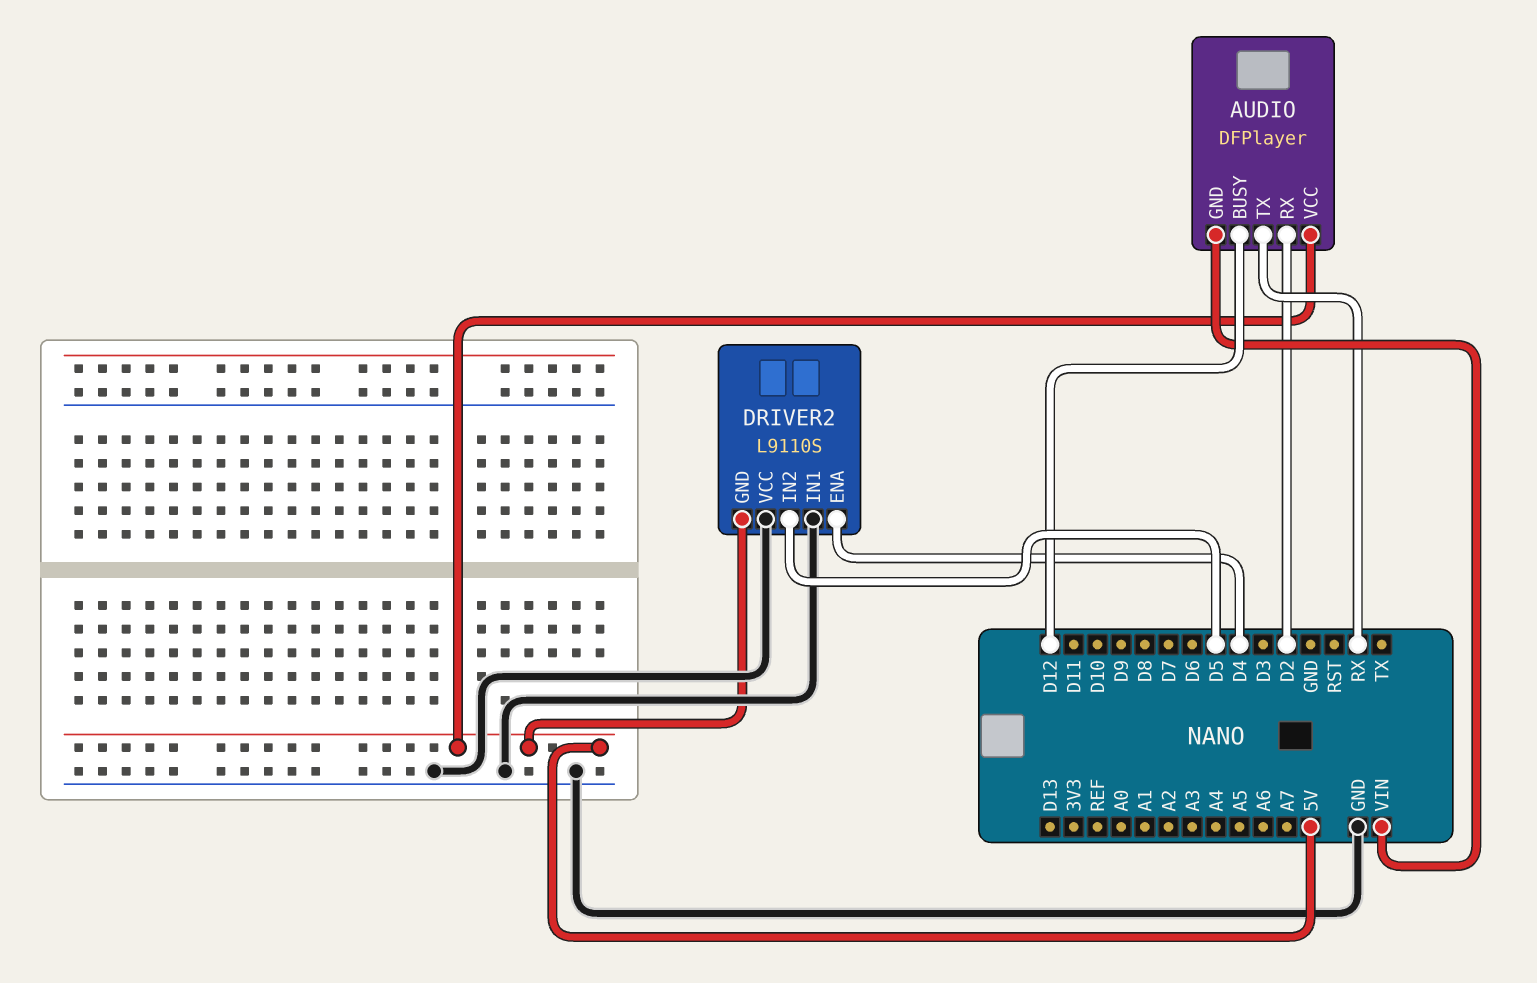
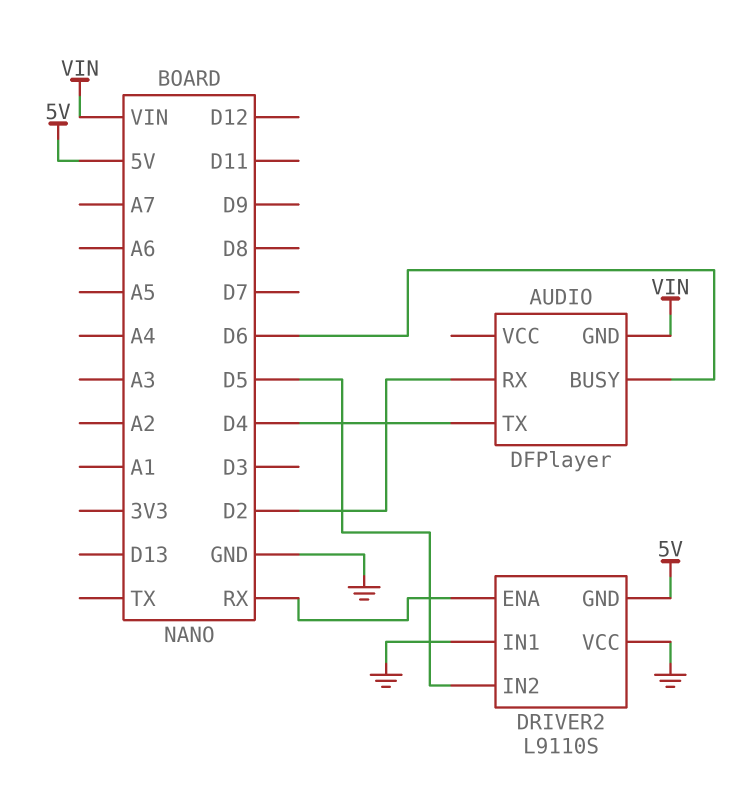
AUDIO pin BUSY: D12 -> D6
AUDIO pin TX: RX -> D4
AUDIO pin VCC: 5V -> none
DRIVER2 pin ENA: D4 -> RX

